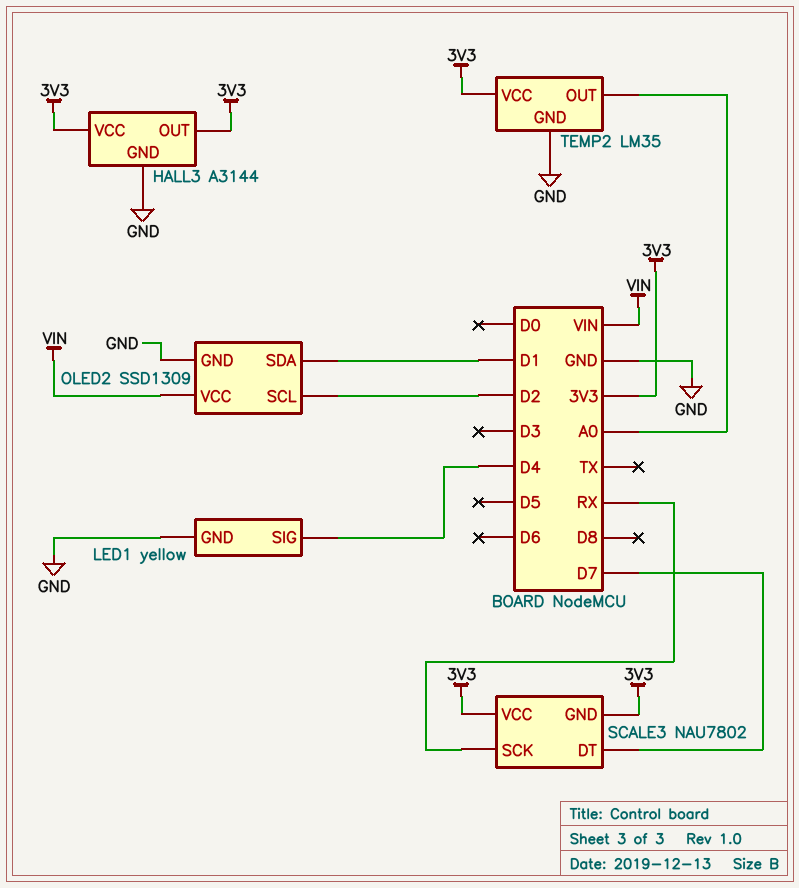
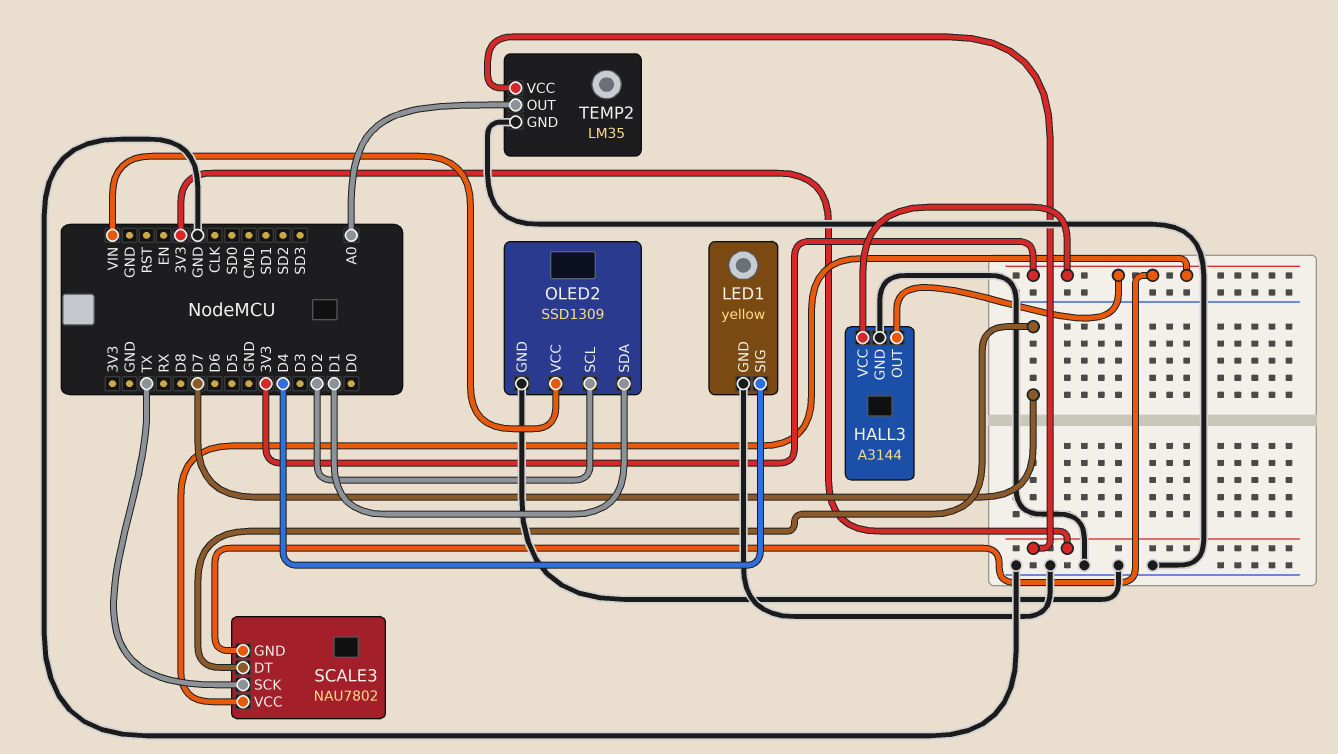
SCALE3 pin SCK: RX -> TX

